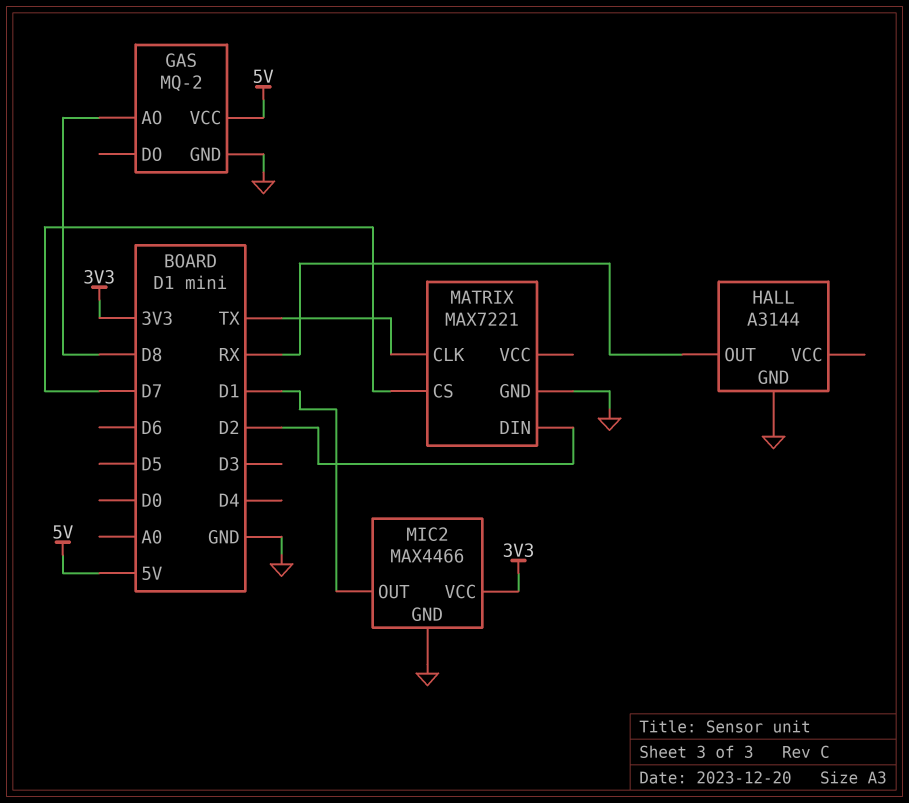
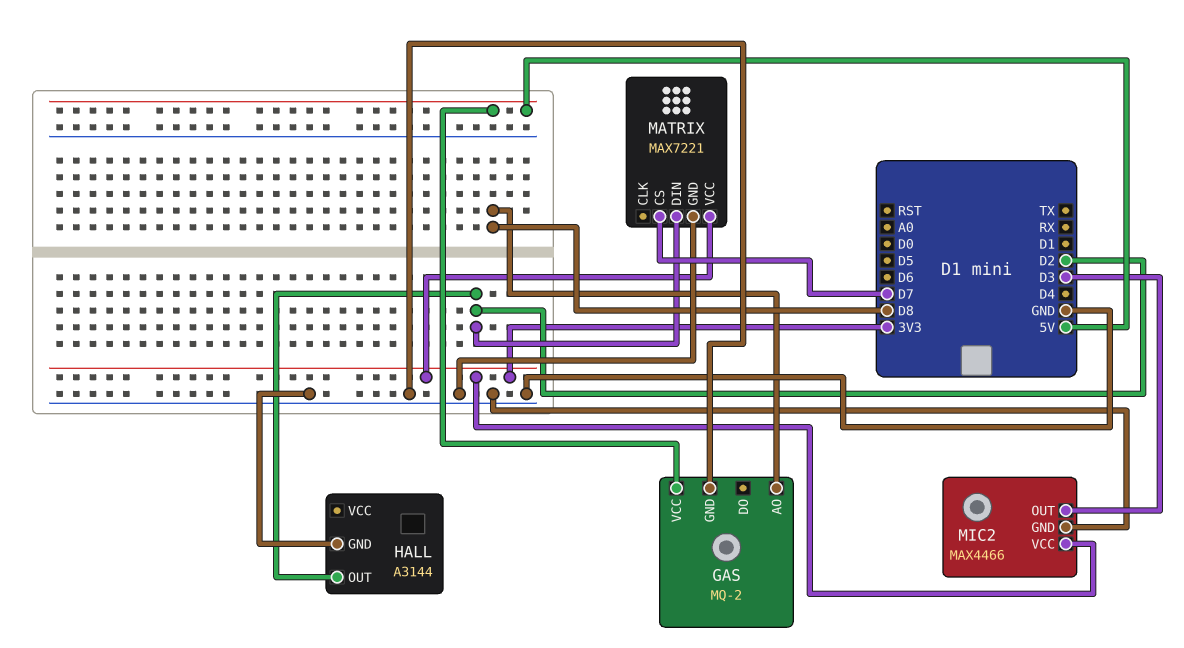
HALL pin OUT: RX -> D2
MATRIX pin CLK: TX -> none
MATRIX pin VCC: none -> 3V3
MIC2 pin OUT: D1 -> D3

